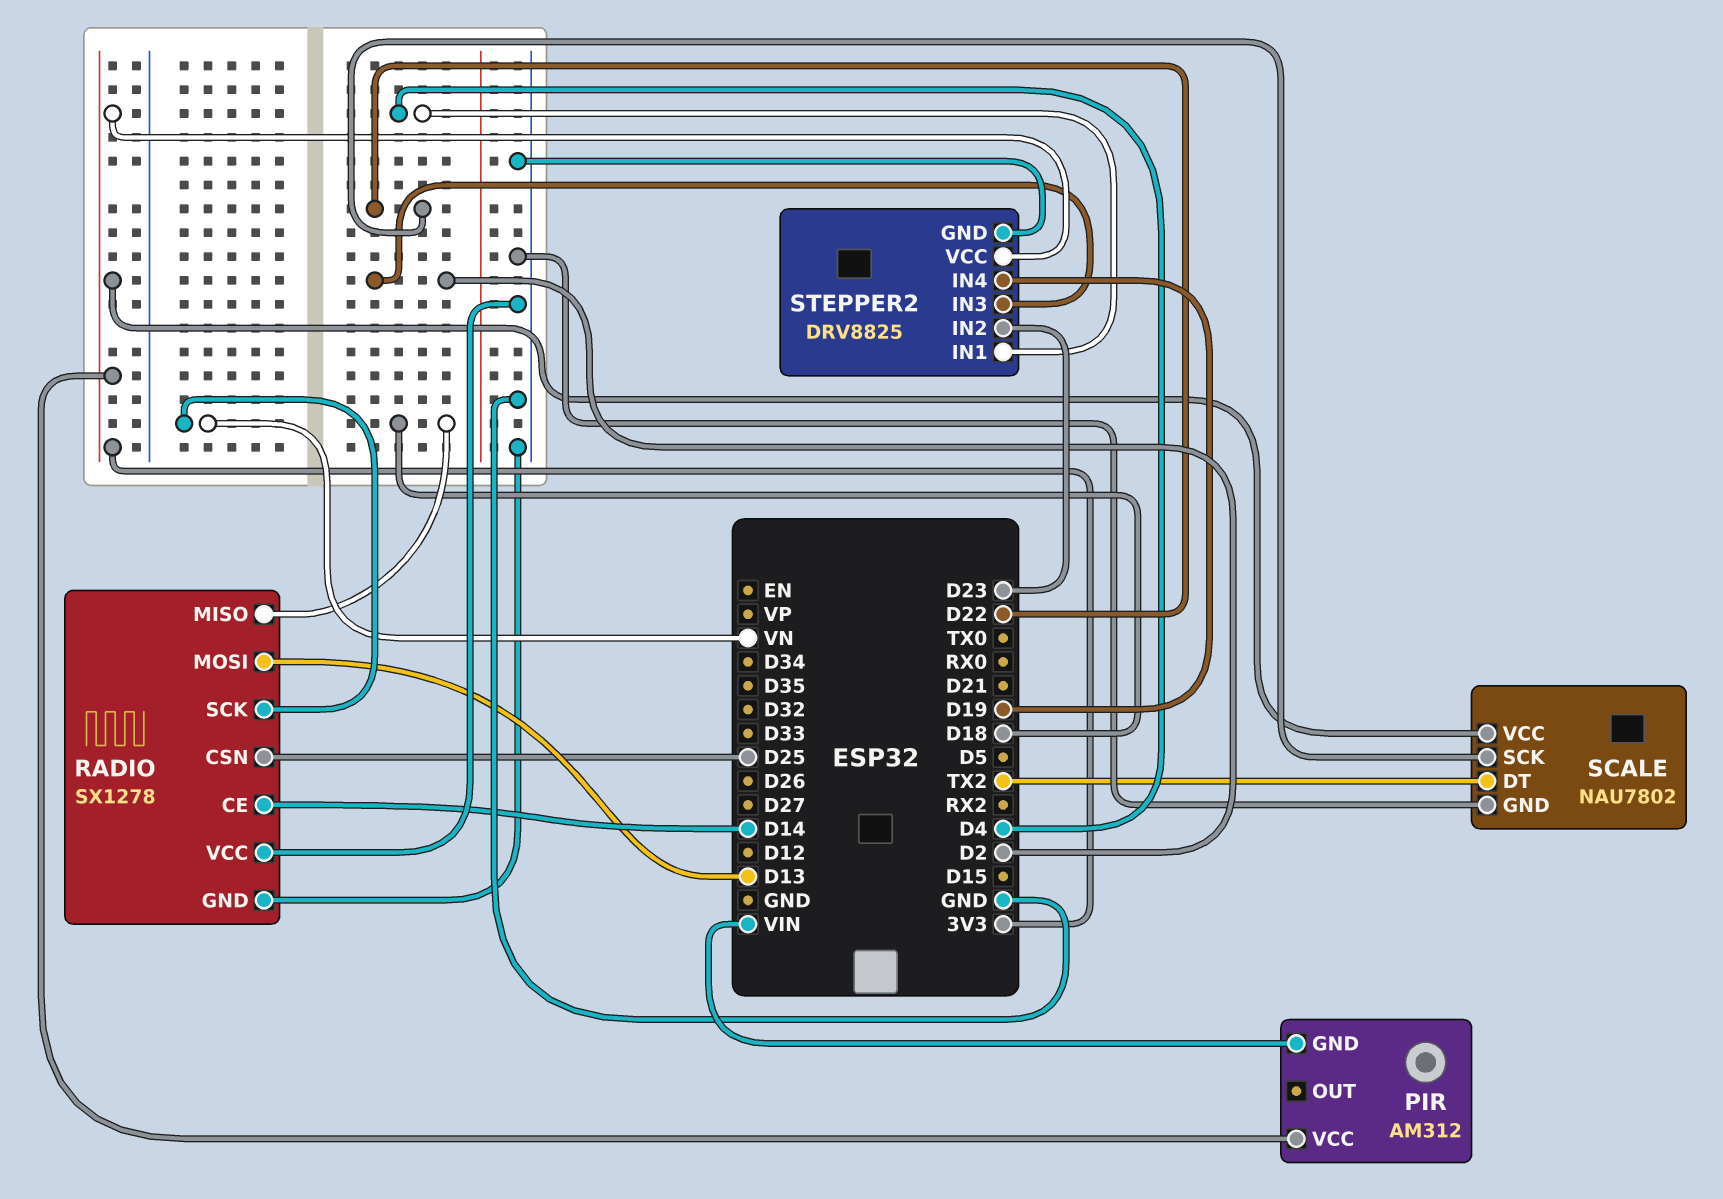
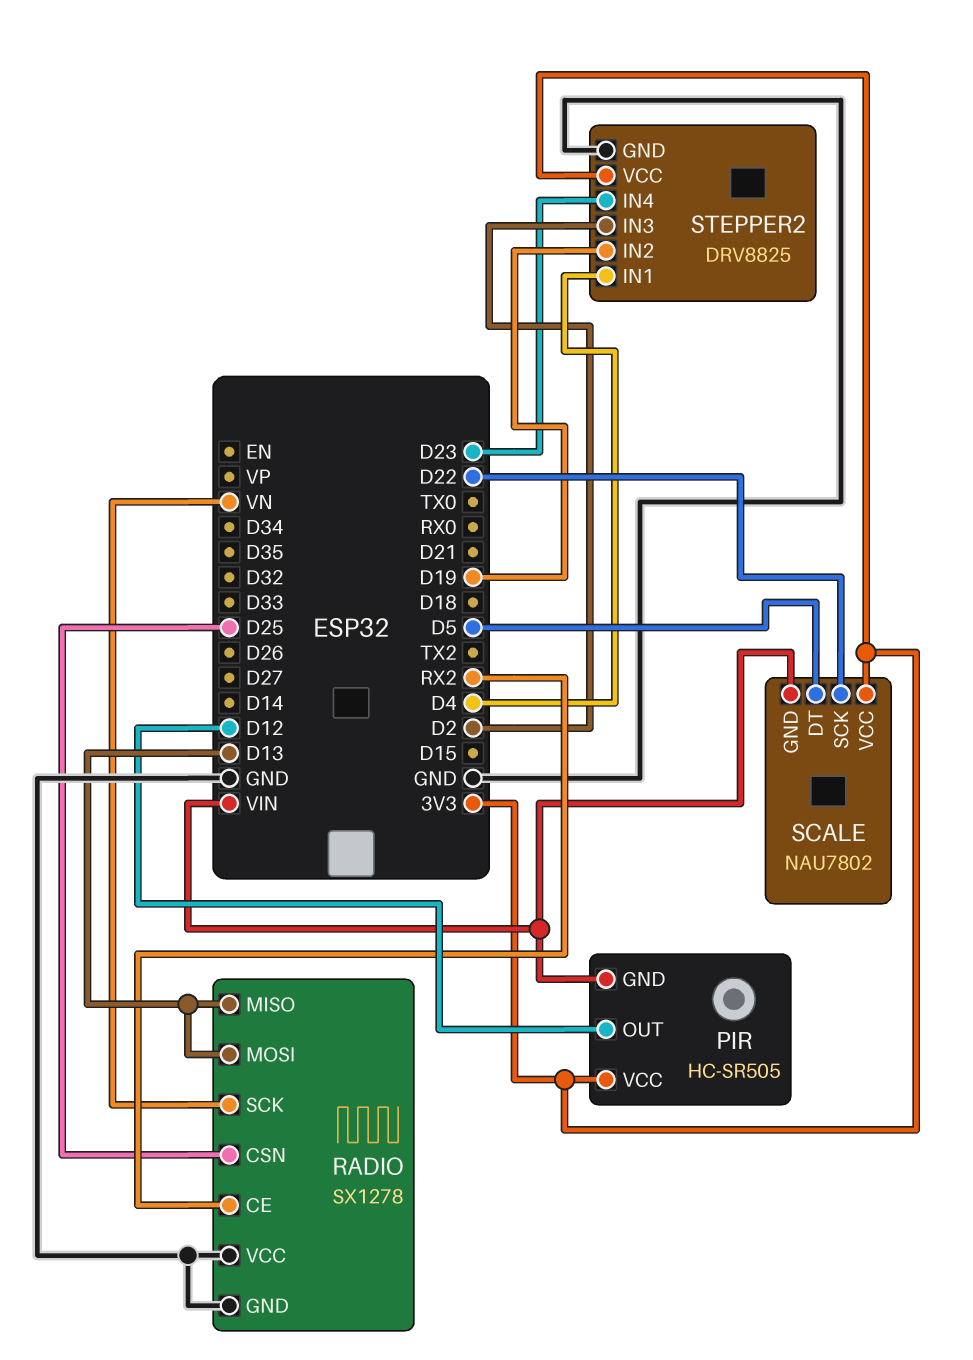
PIR: AM312 -> HC-SR505
PIR pin OUT: none -> D12
RADIO pin CE: D14 -> RX2
RADIO pin MISO: D18 -> D13
SCALE pin DT: TX2 -> D5
SCALE pin GND: GND -> VIN
STEPPER2 pin IN2: D23 -> D19
STEPPER2 pin IN4: D19 -> D23

